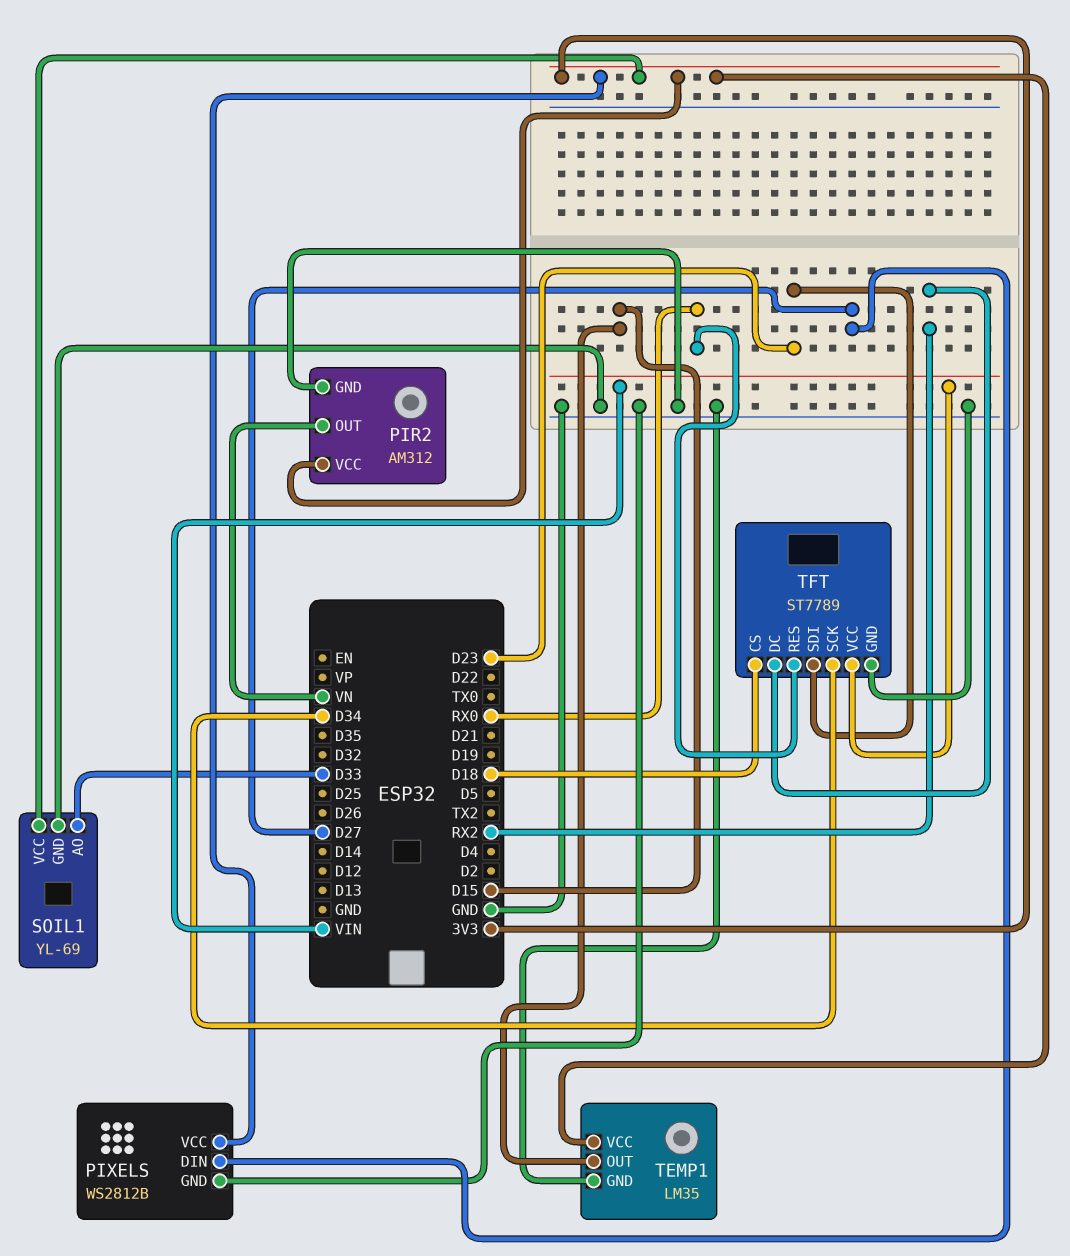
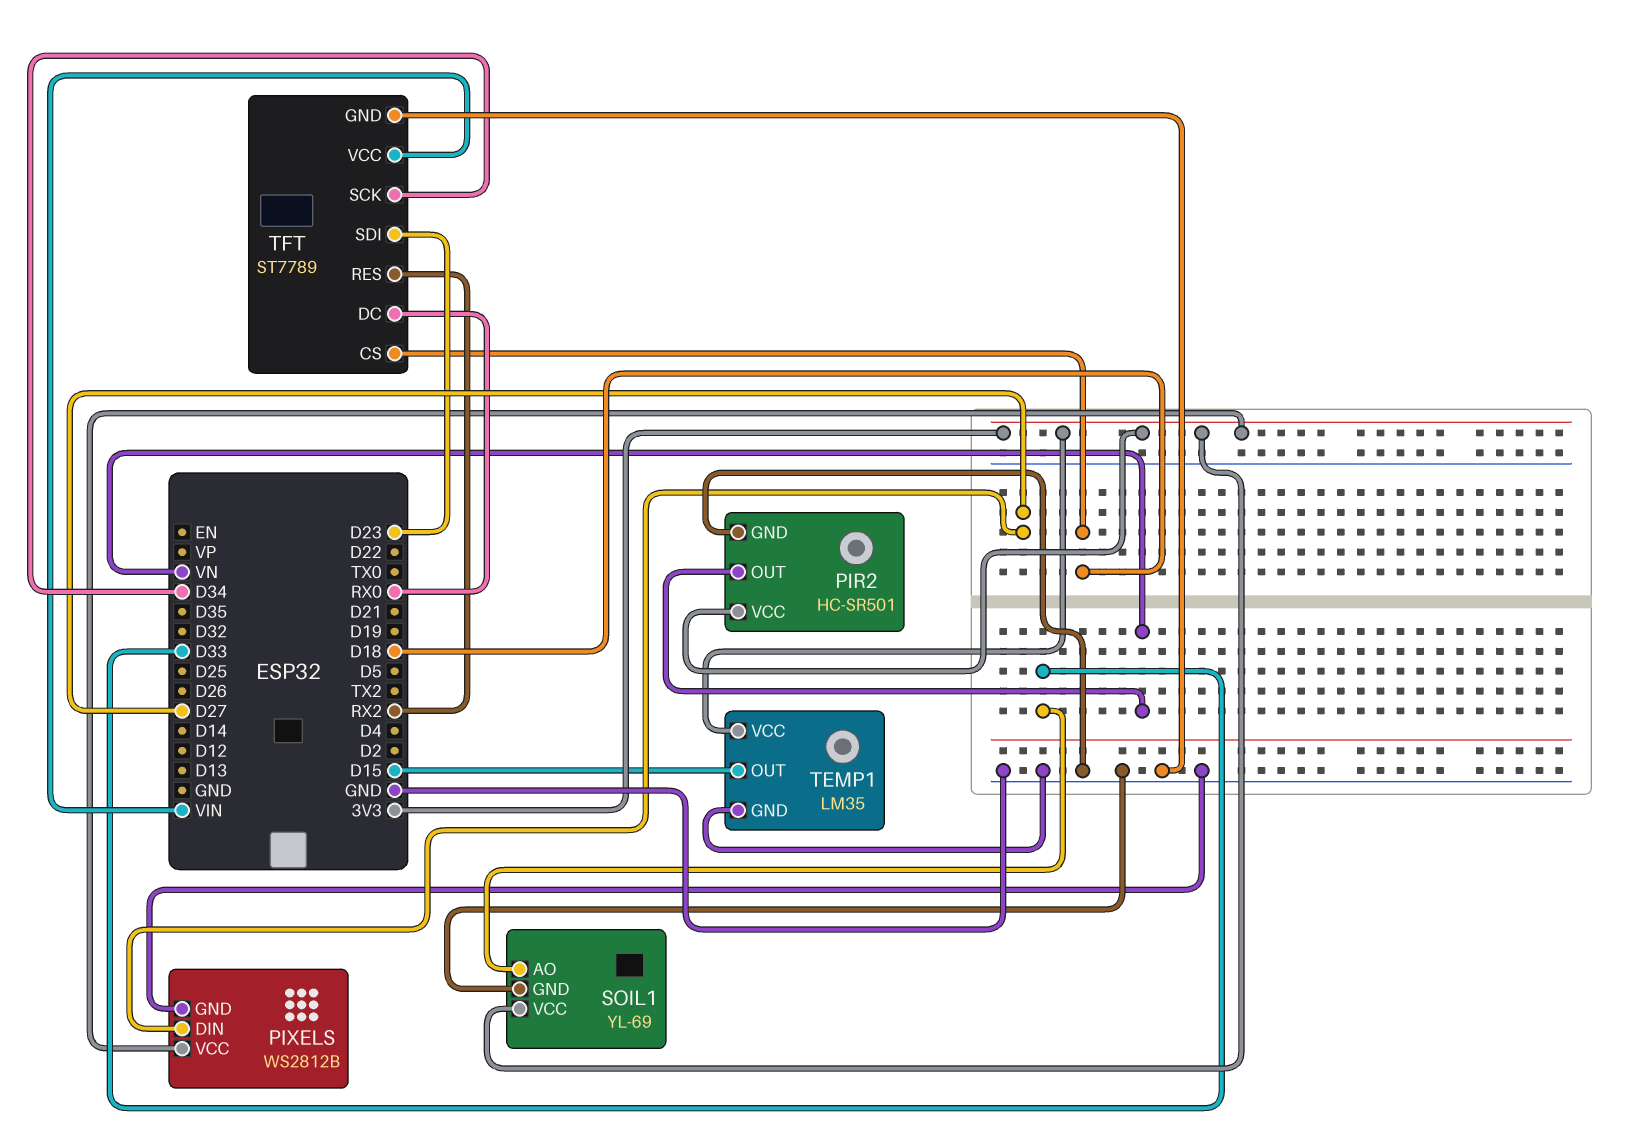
PIR2: AM312 -> HC-SR501
TFT pin DC: RX2 -> RX0
TFT pin RES: RX0 -> RX2

